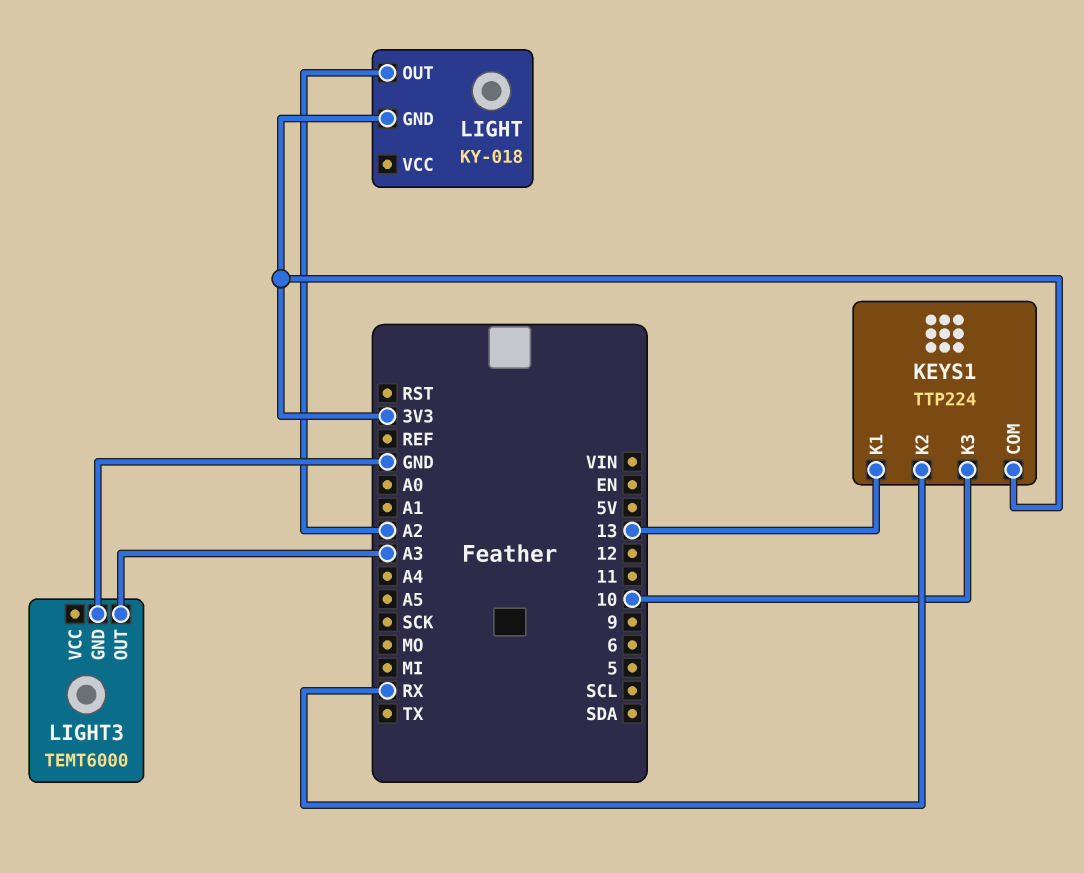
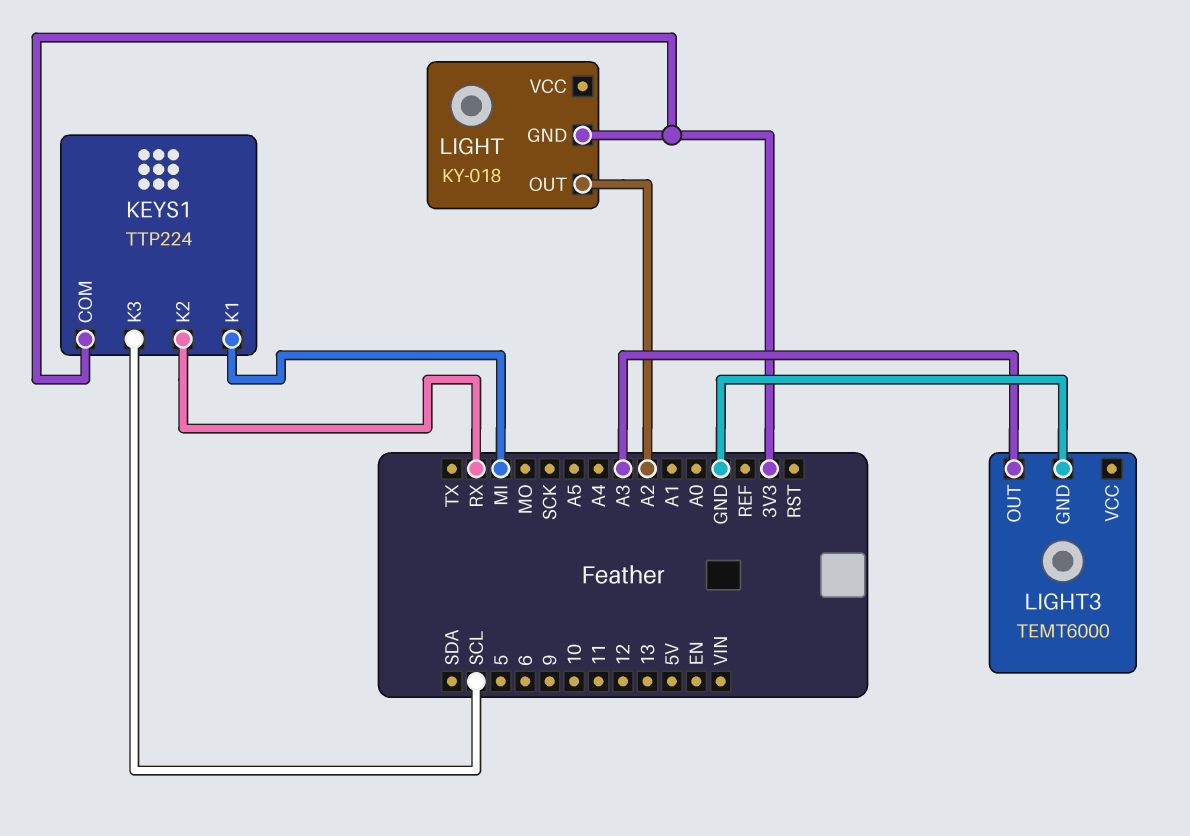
KEYS1 pin K1: 13 -> MI
KEYS1 pin K3: 10 -> SCL

